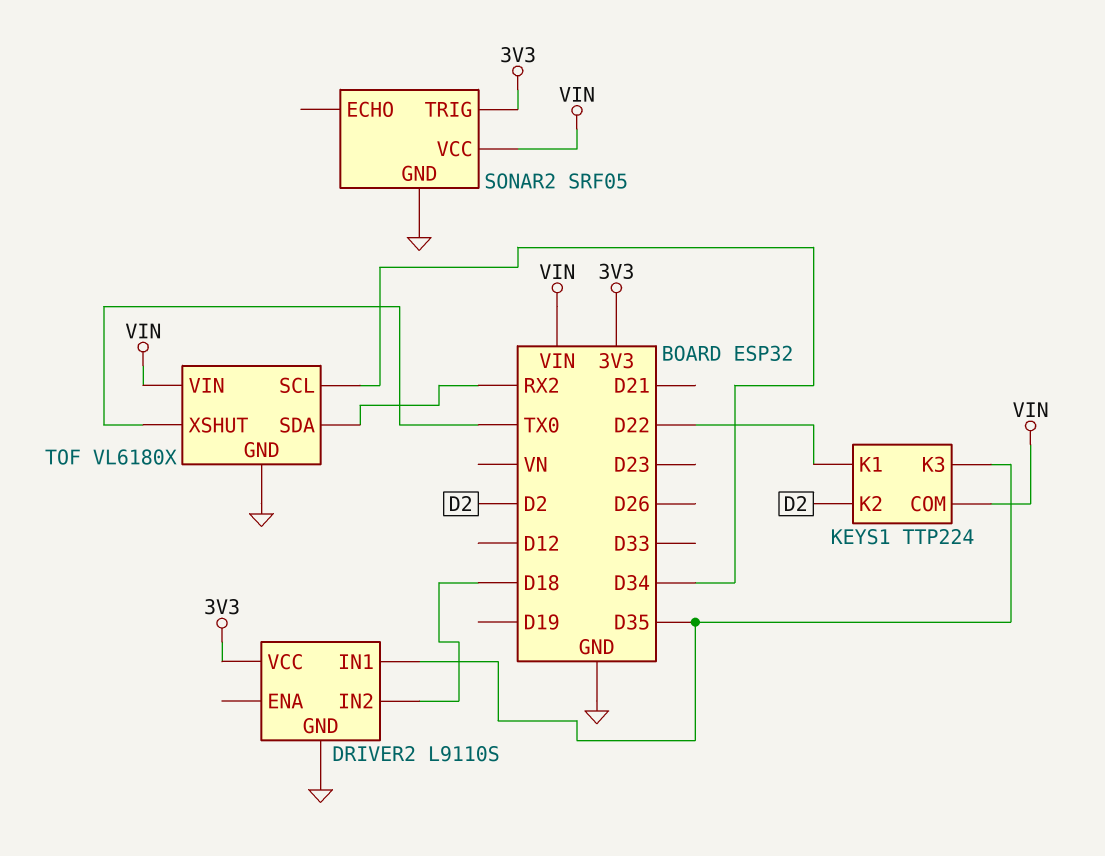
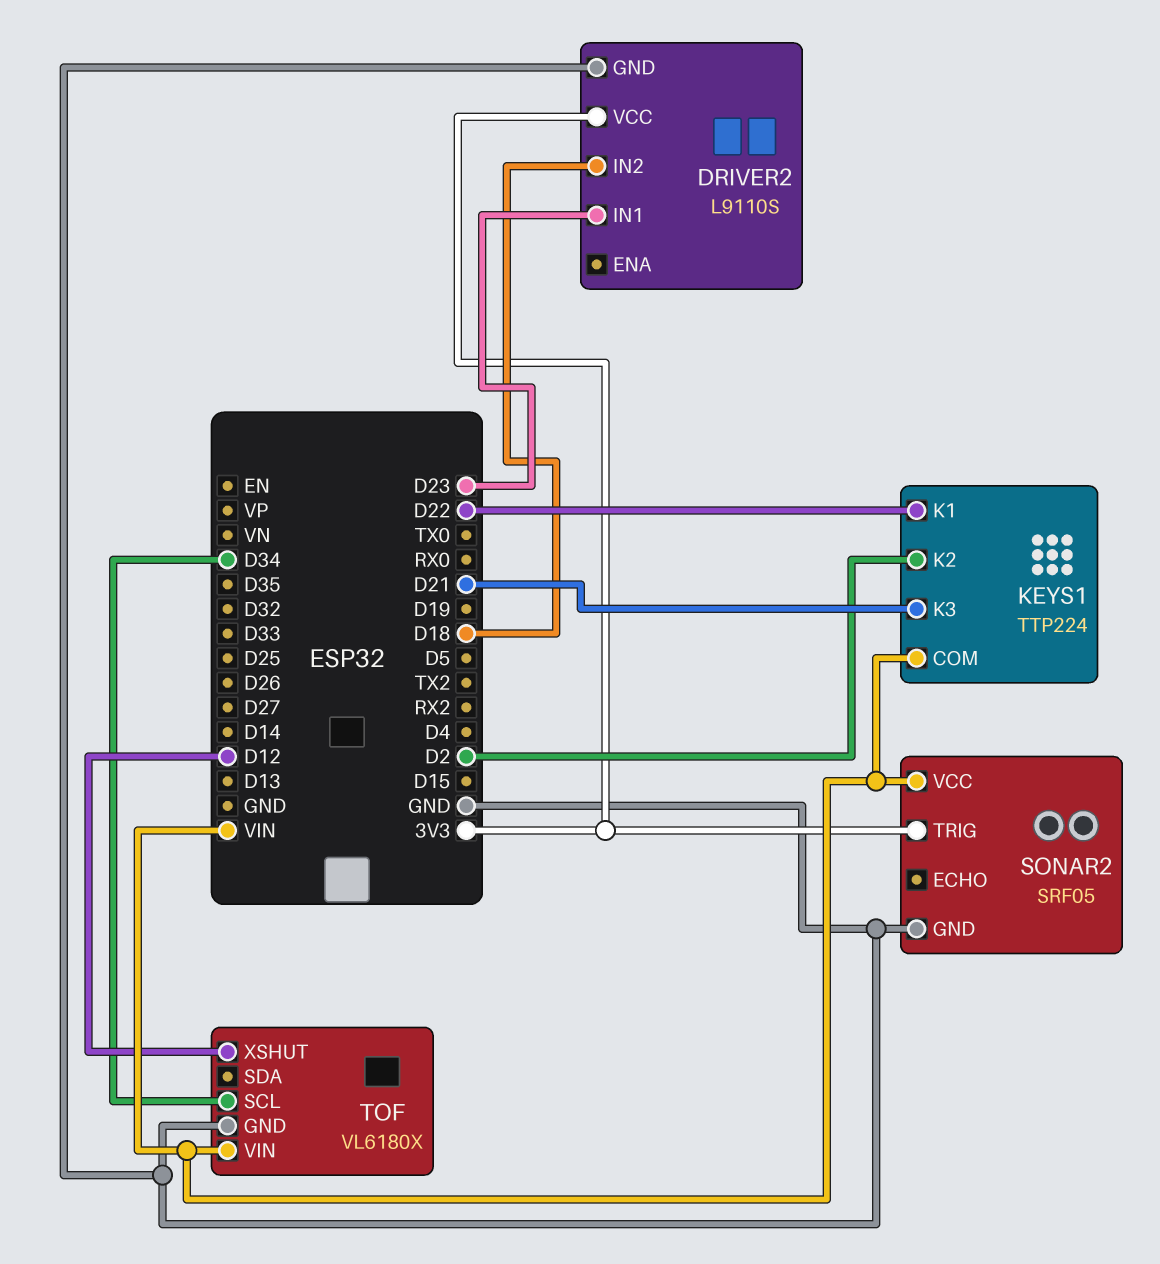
DRIVER2 pin IN1: D35 -> D23
KEYS1 pin K3: D35 -> D21
TOF pin SDA: RX2 -> none
TOF pin XSHUT: TX0 -> D12

